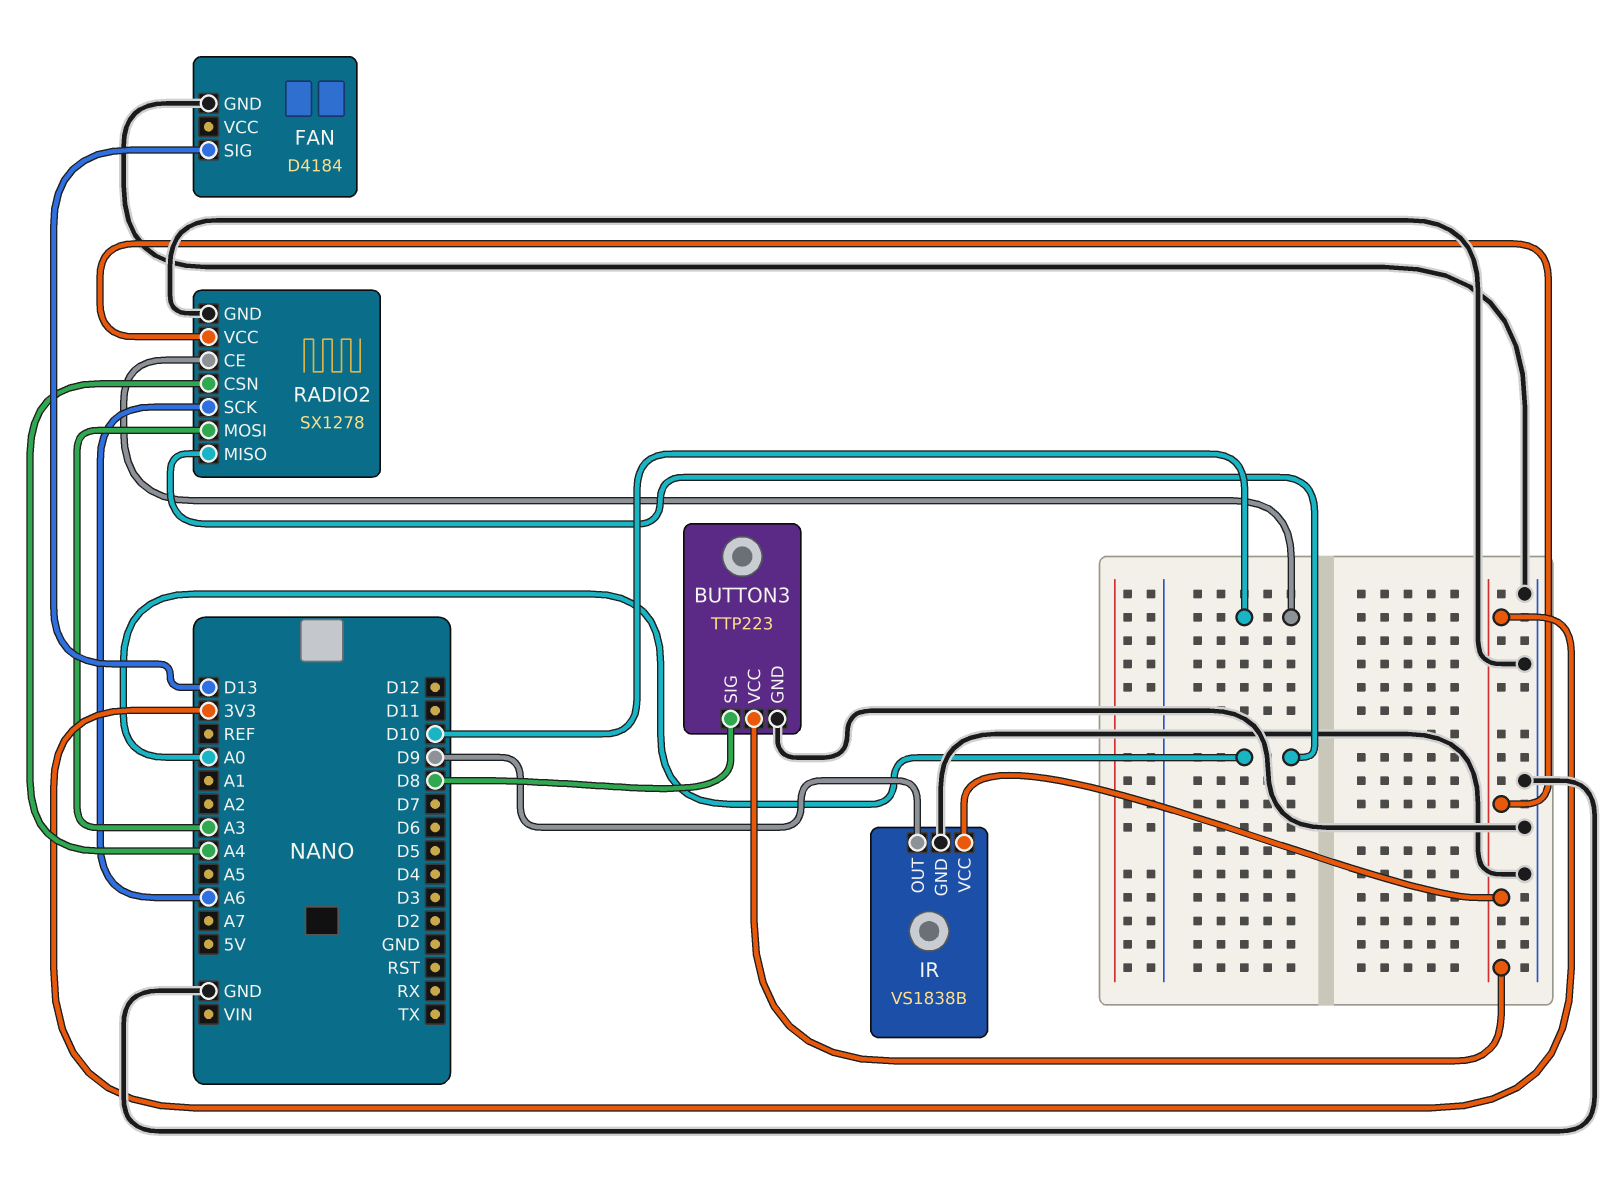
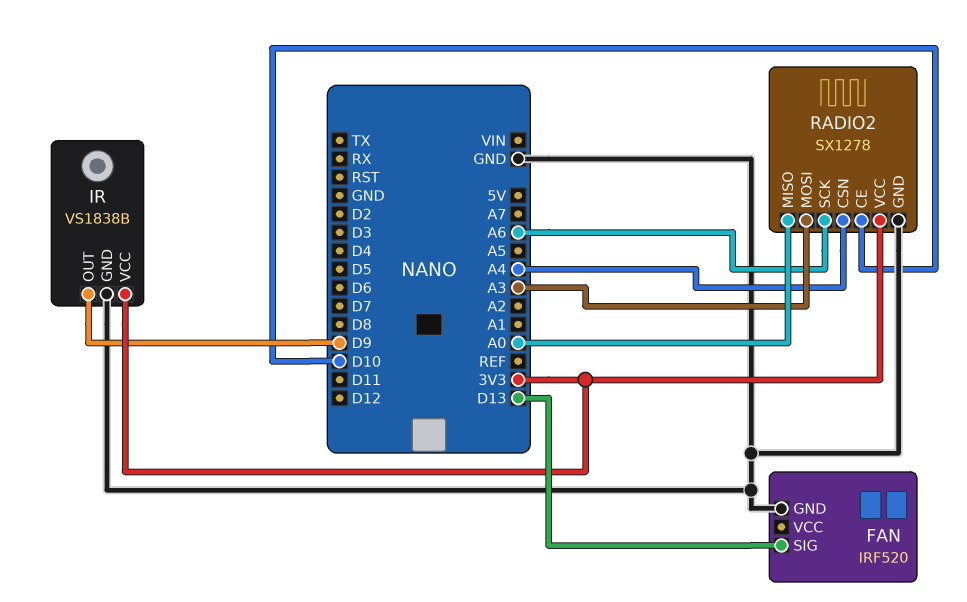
BUTTON3: TTP223 -> none
BUTTON3 pin GND: GND -> none
BUTTON3 pin SIG: D8 -> none
BUTTON3 pin VCC: 3V3 -> none
FAN: D4184 -> IRF520

